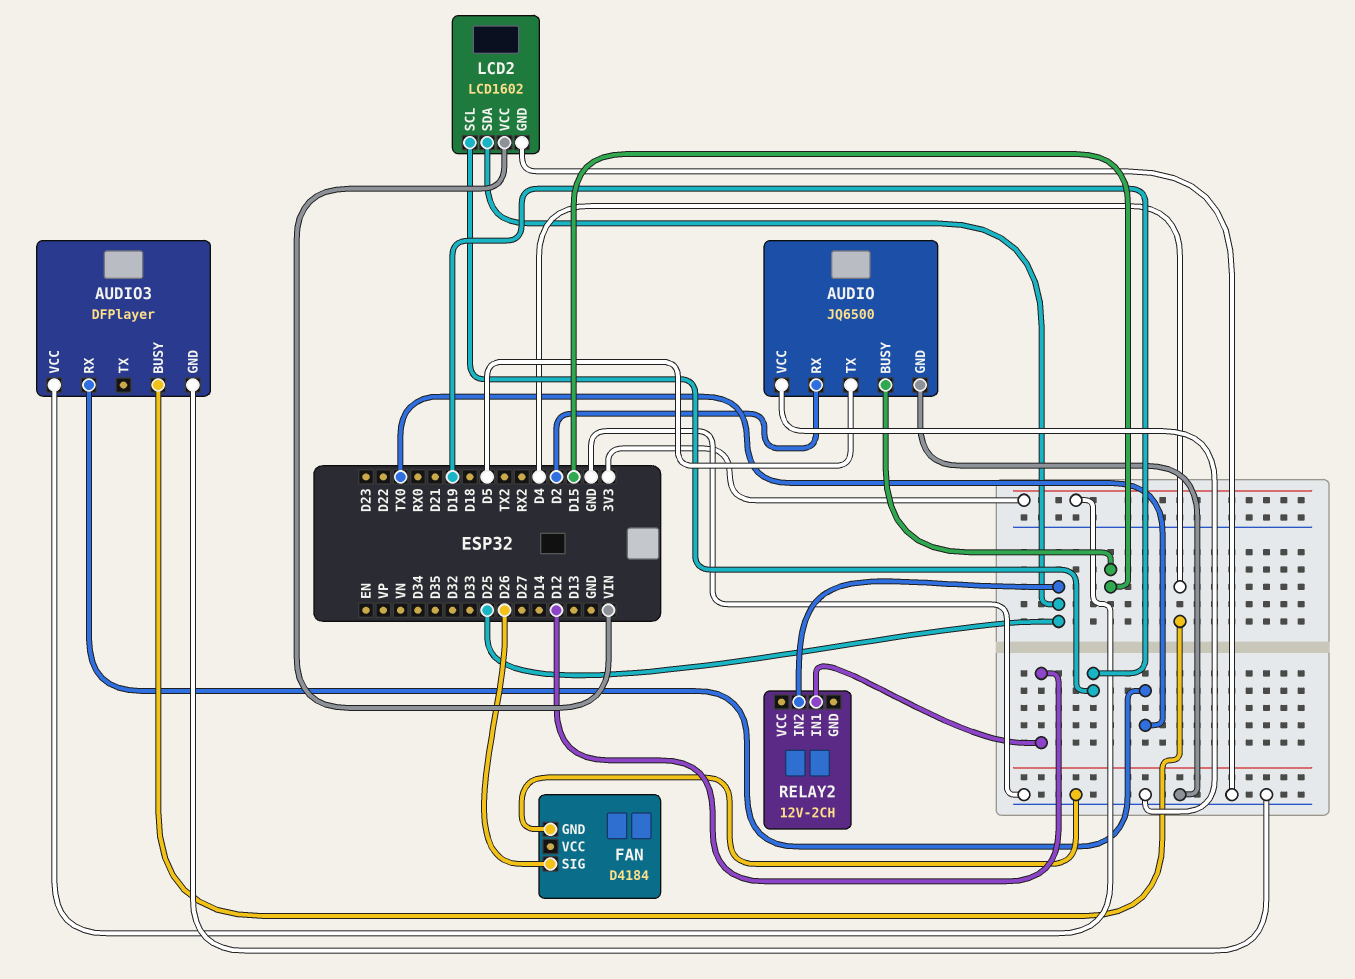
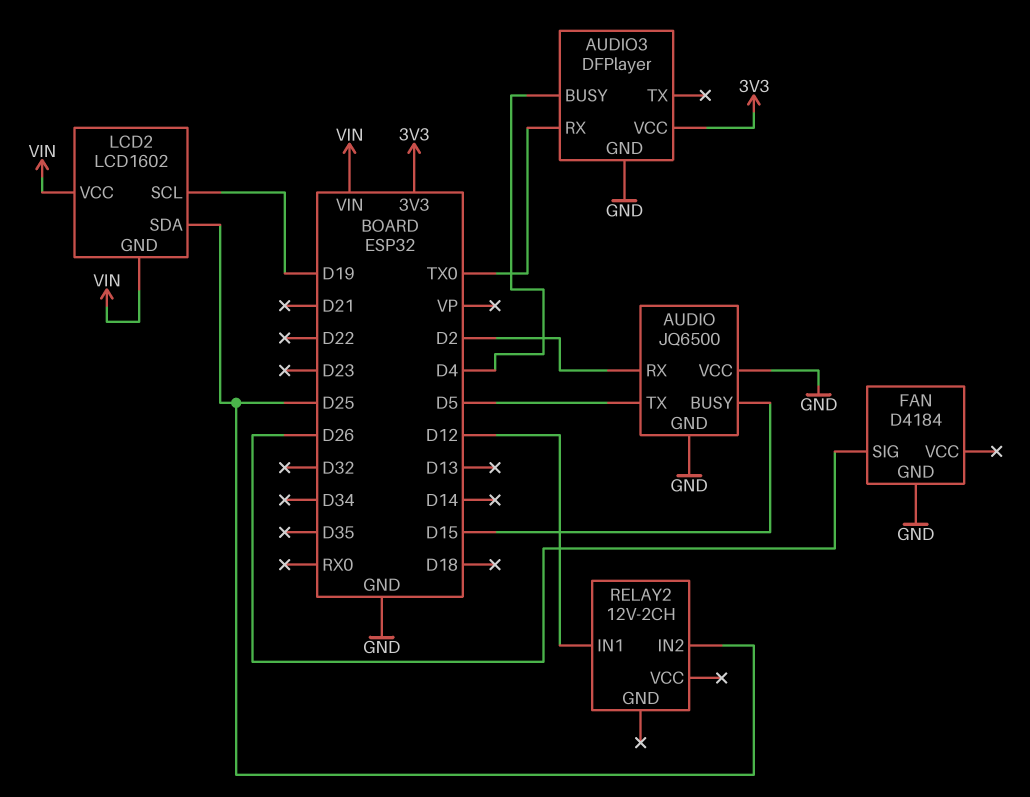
LCD2 pin GND: GND -> VIN

